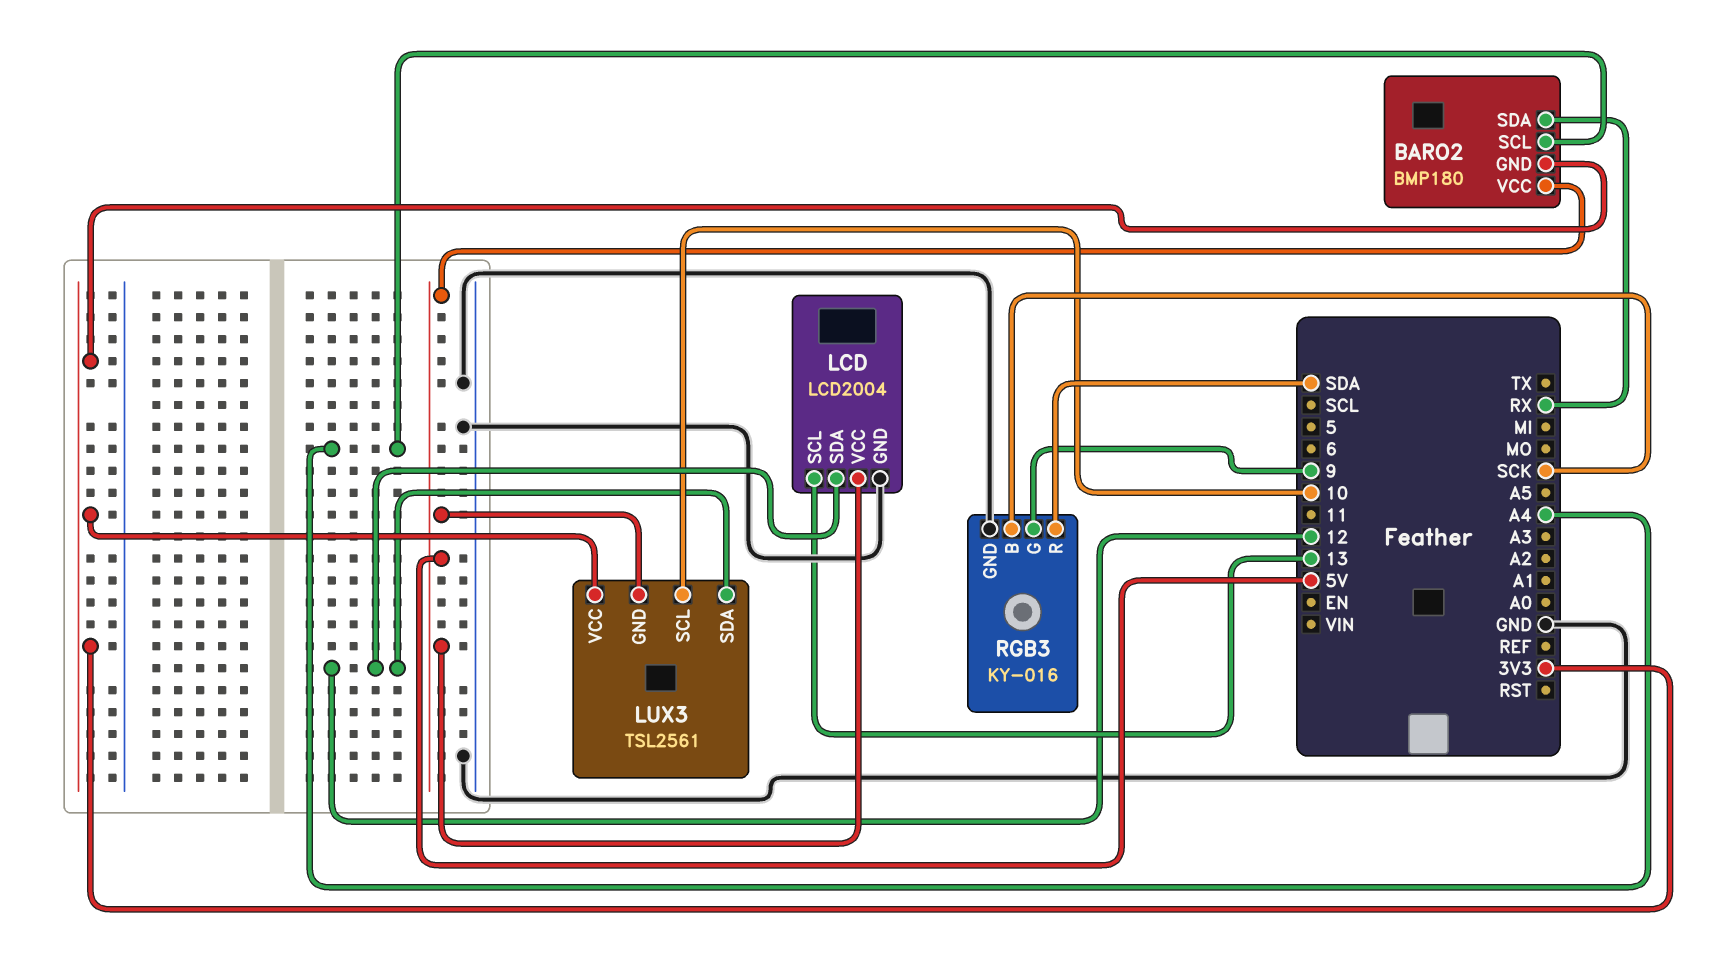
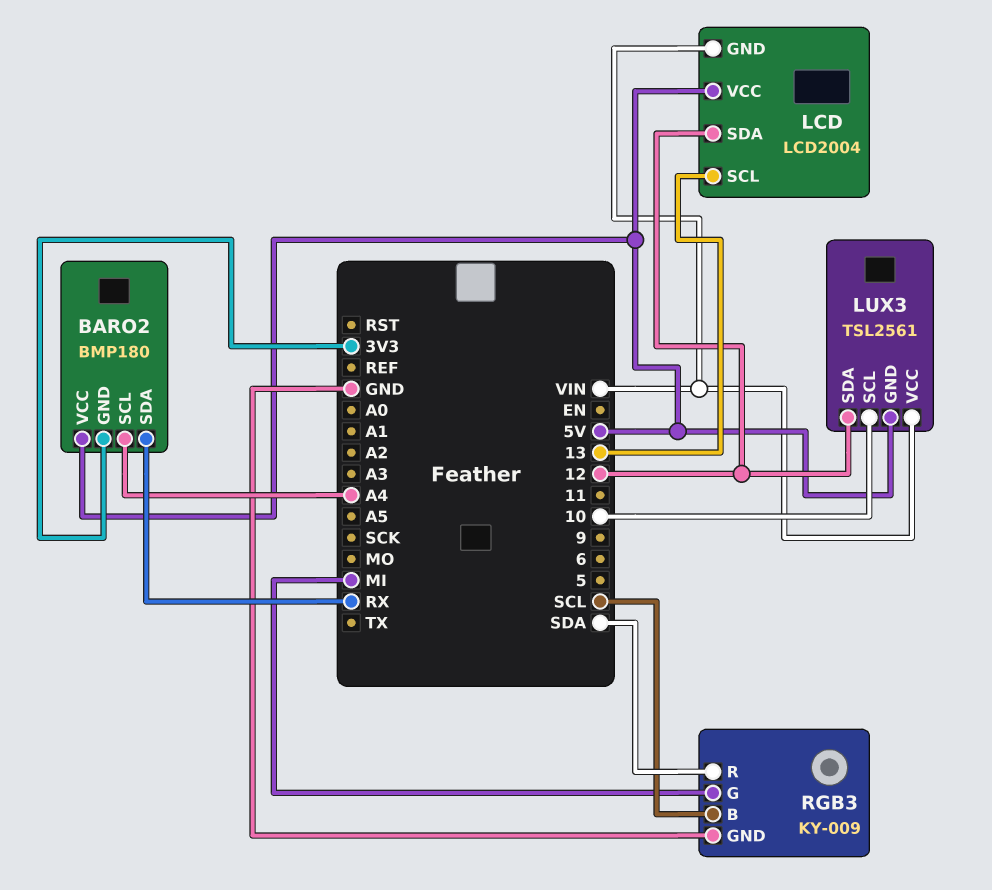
LCD pin GND: GND -> VIN
LUX3 pin VCC: 3V3 -> VIN
RGB3: KY-016 -> KY-009
RGB3 pin B: SCK -> SCL
RGB3 pin G: 9 -> MI

